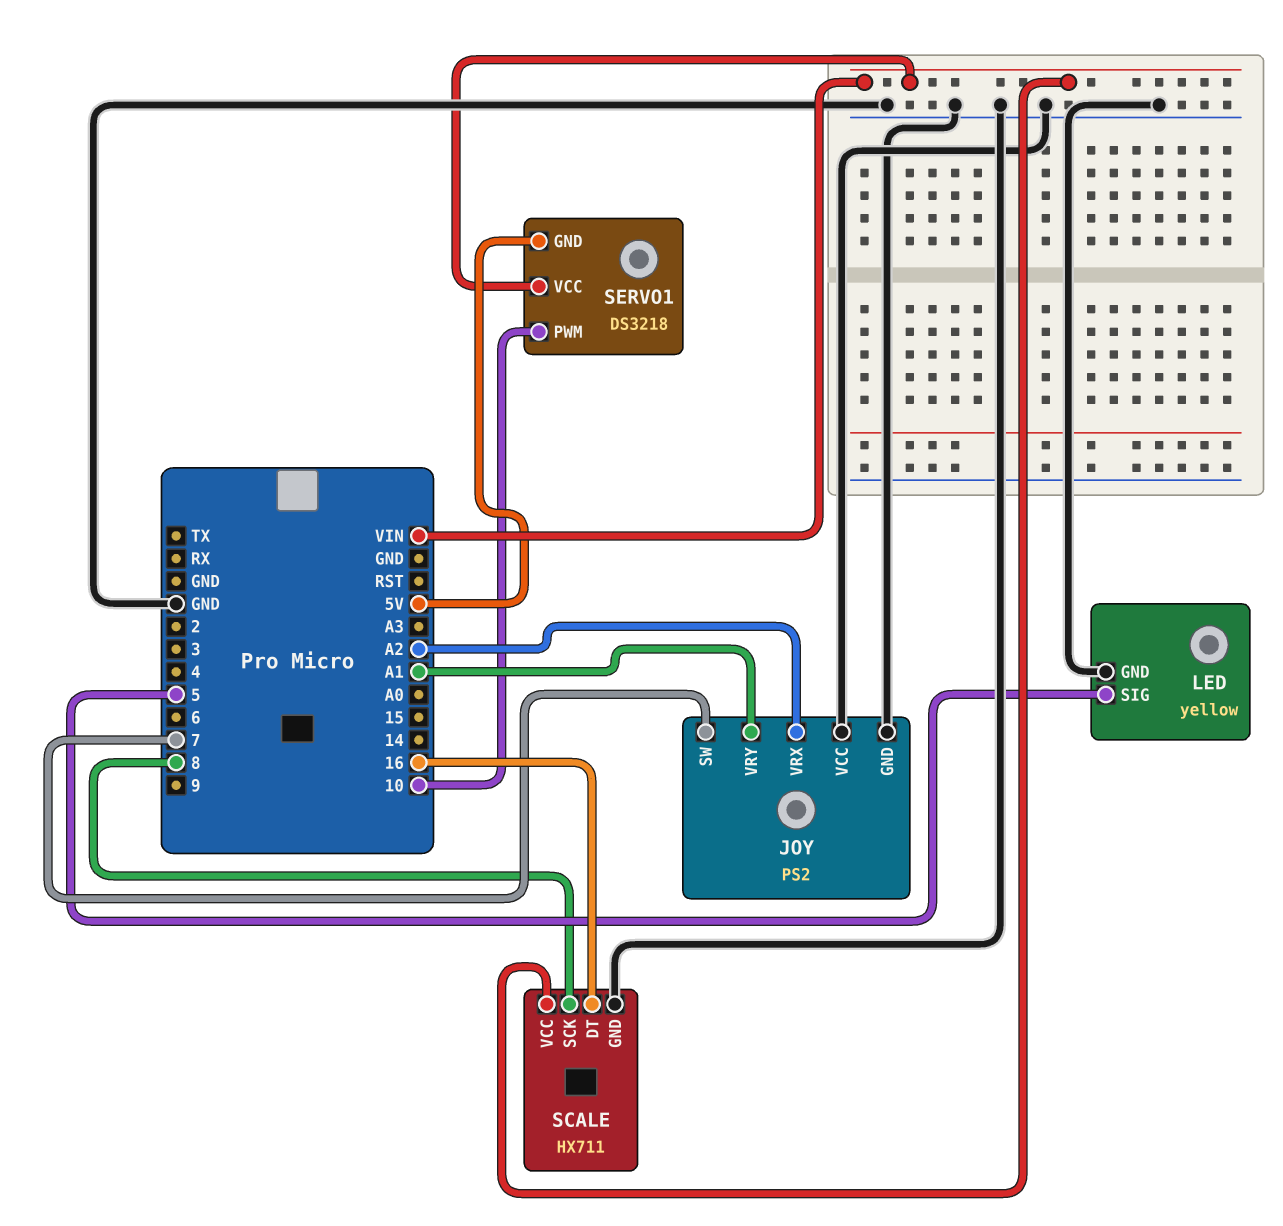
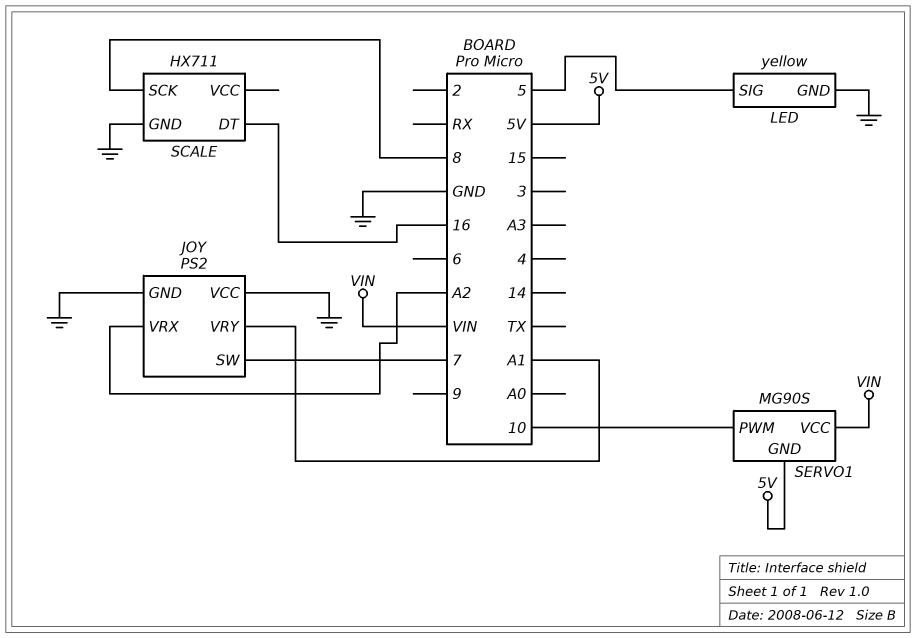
SCALE pin VCC: VIN -> none
SERVO1: DS3218 -> MG90S

